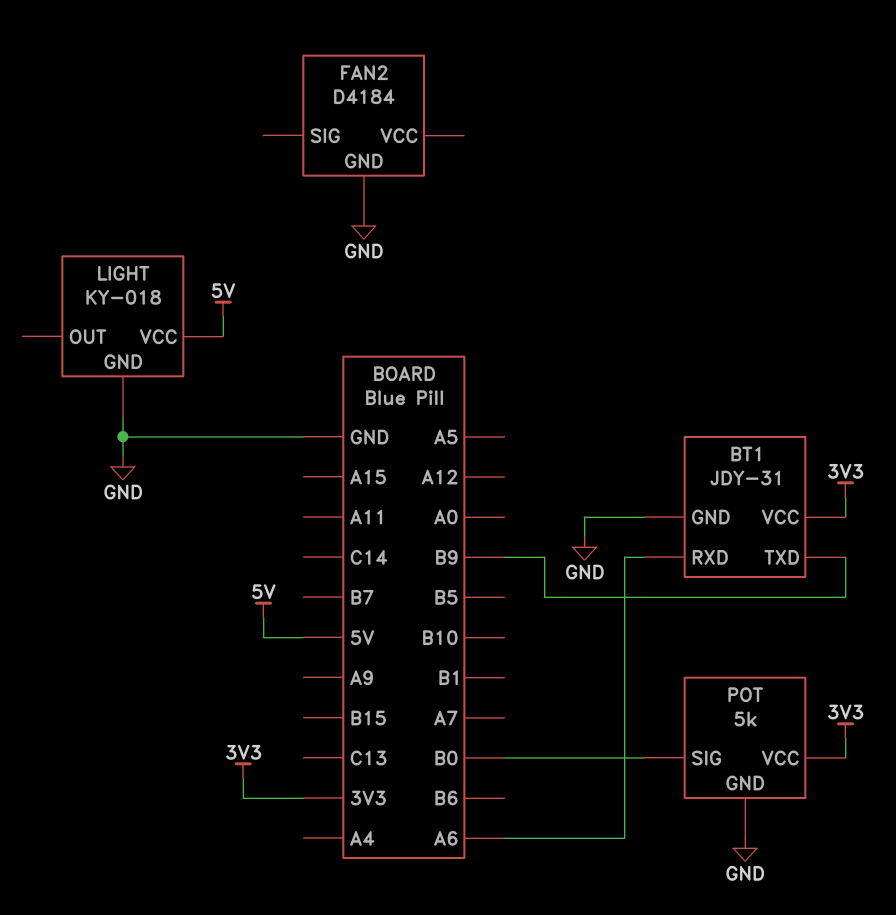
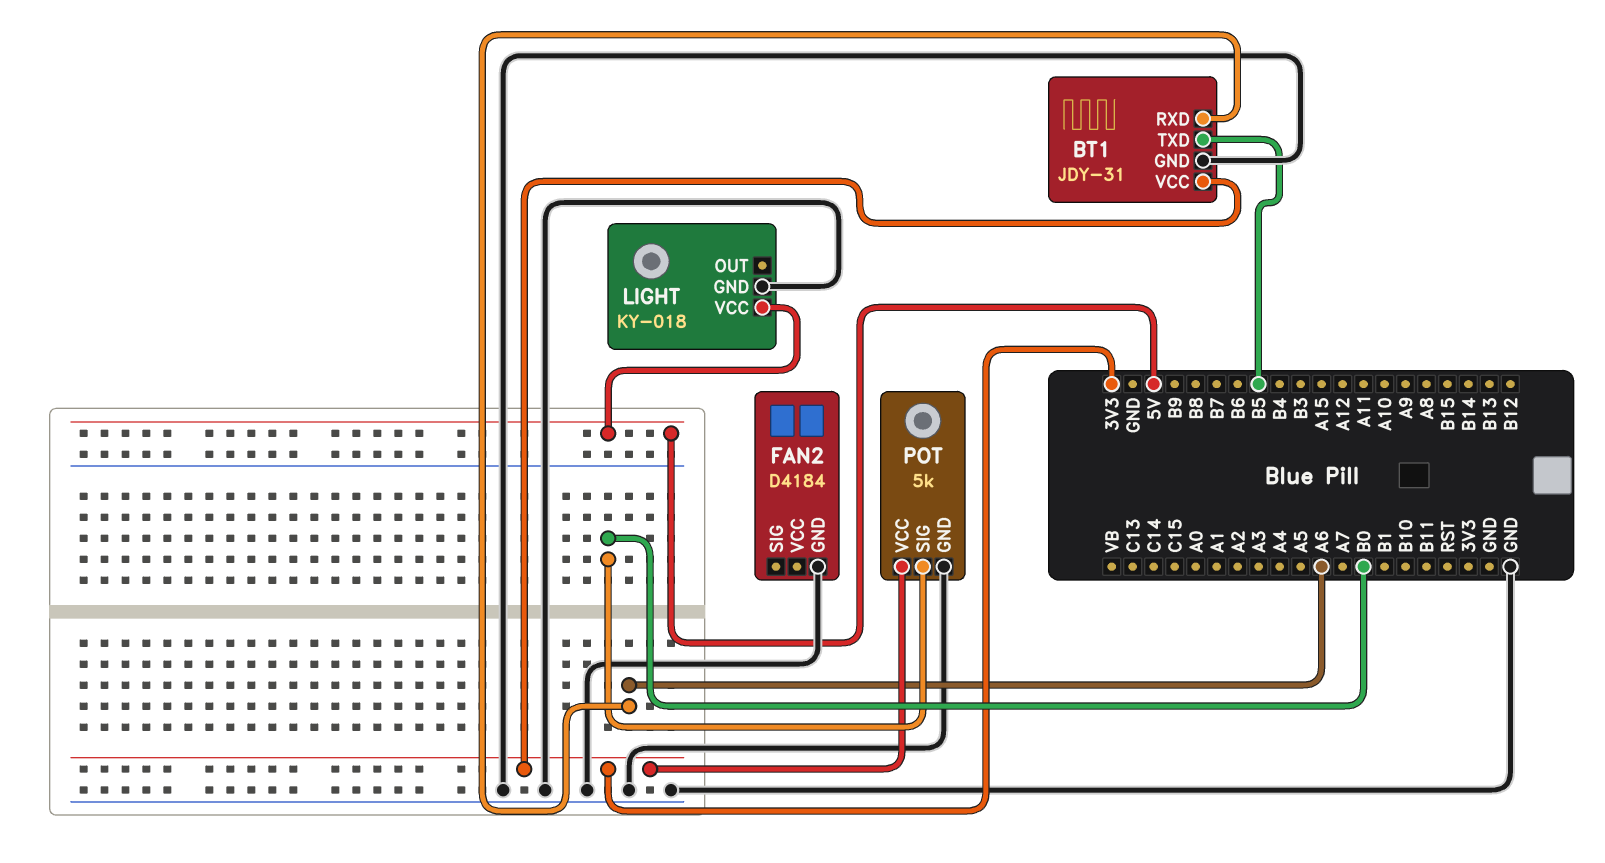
BT1 pin TXD: B9 -> B5

